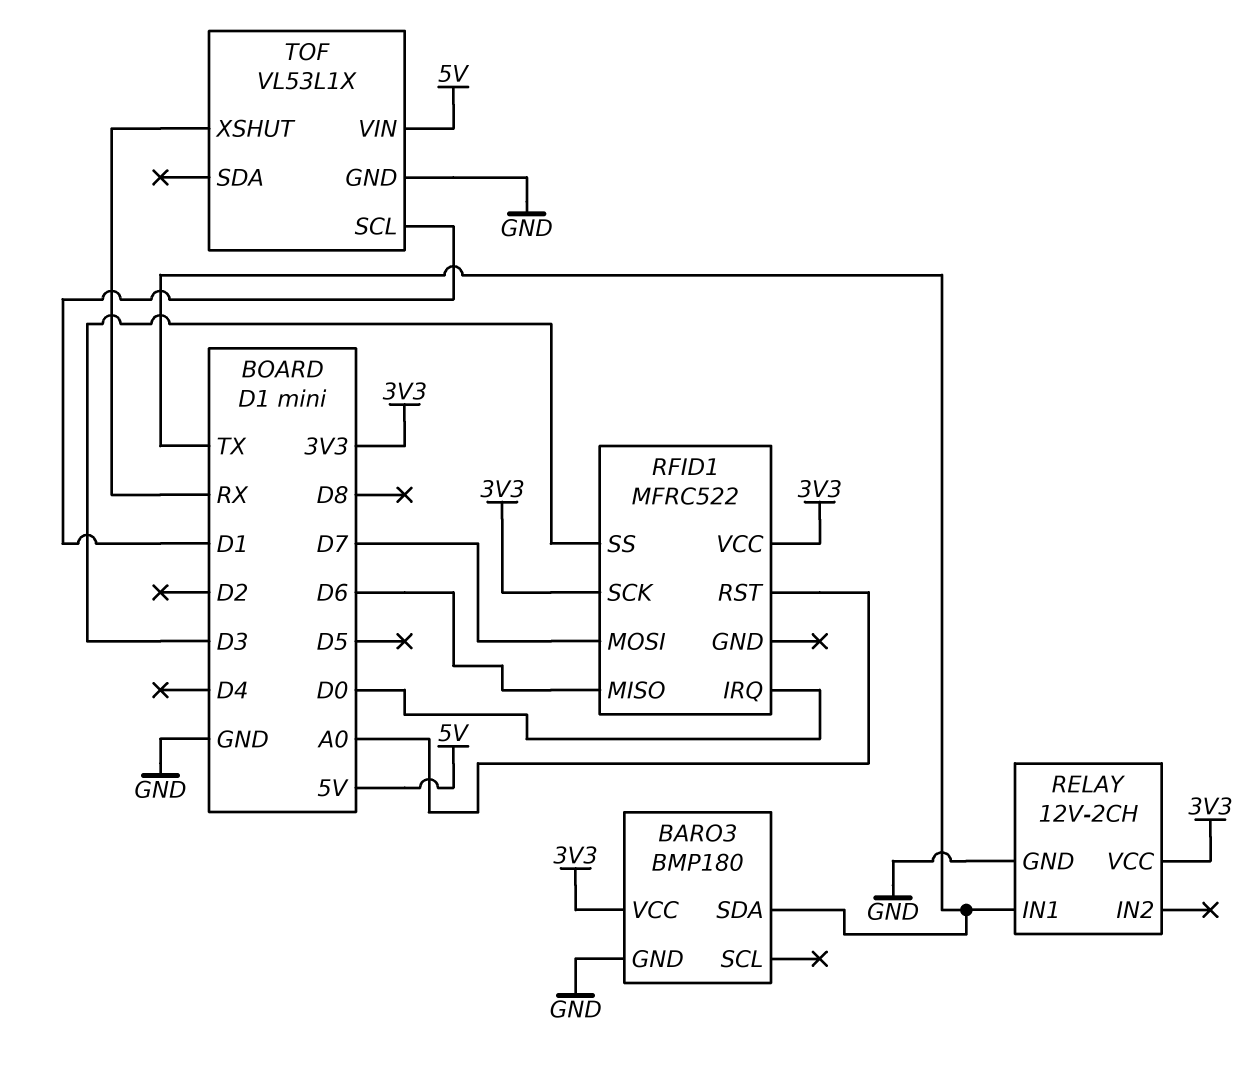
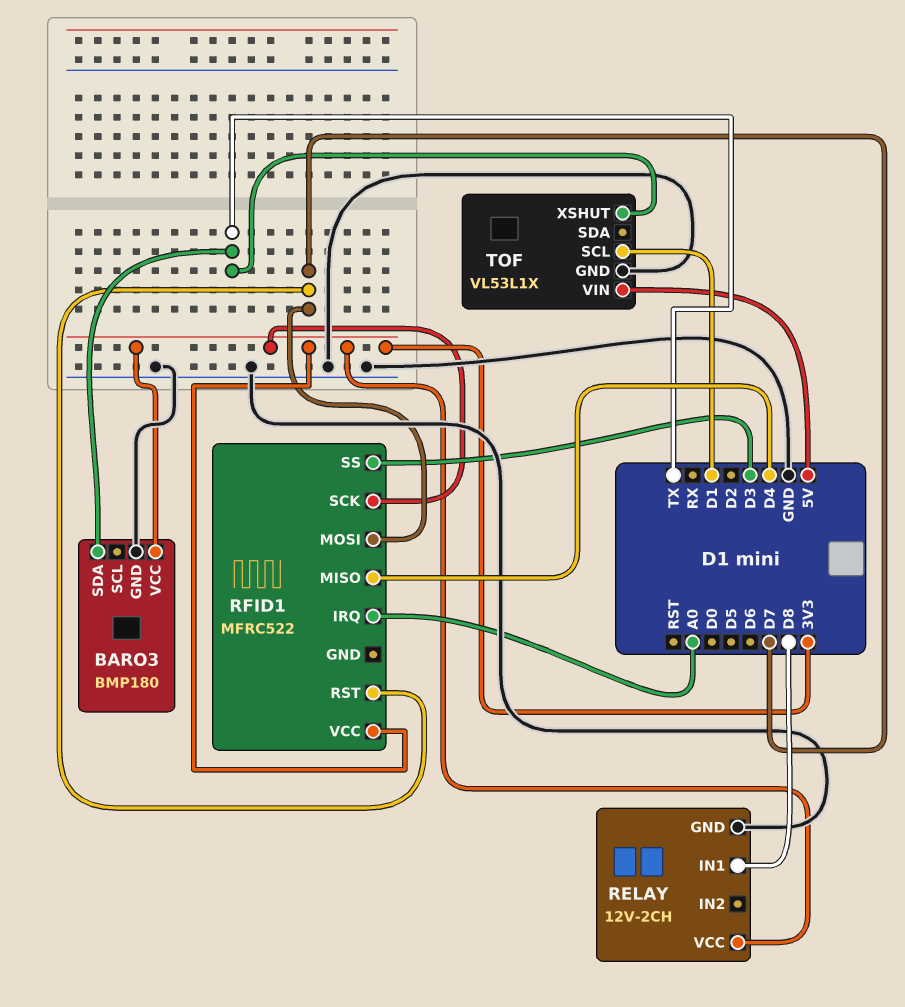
RELAY pin IN1: TX -> D8
RFID1 pin IRQ: D0 -> A0
RFID1 pin MISO: D6 -> D4
RFID1 pin RST: A0 -> D7
TOF pin XSHUT: RX -> TX

